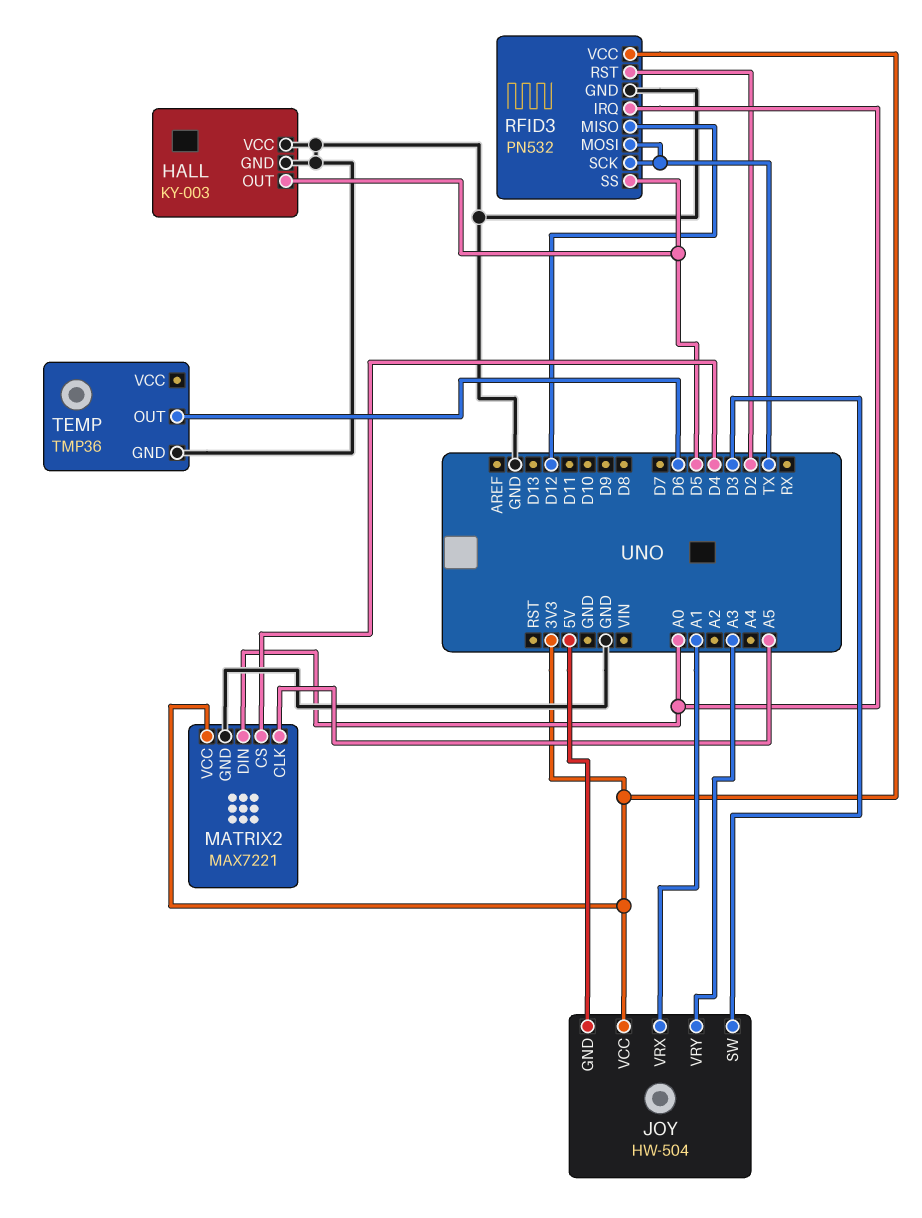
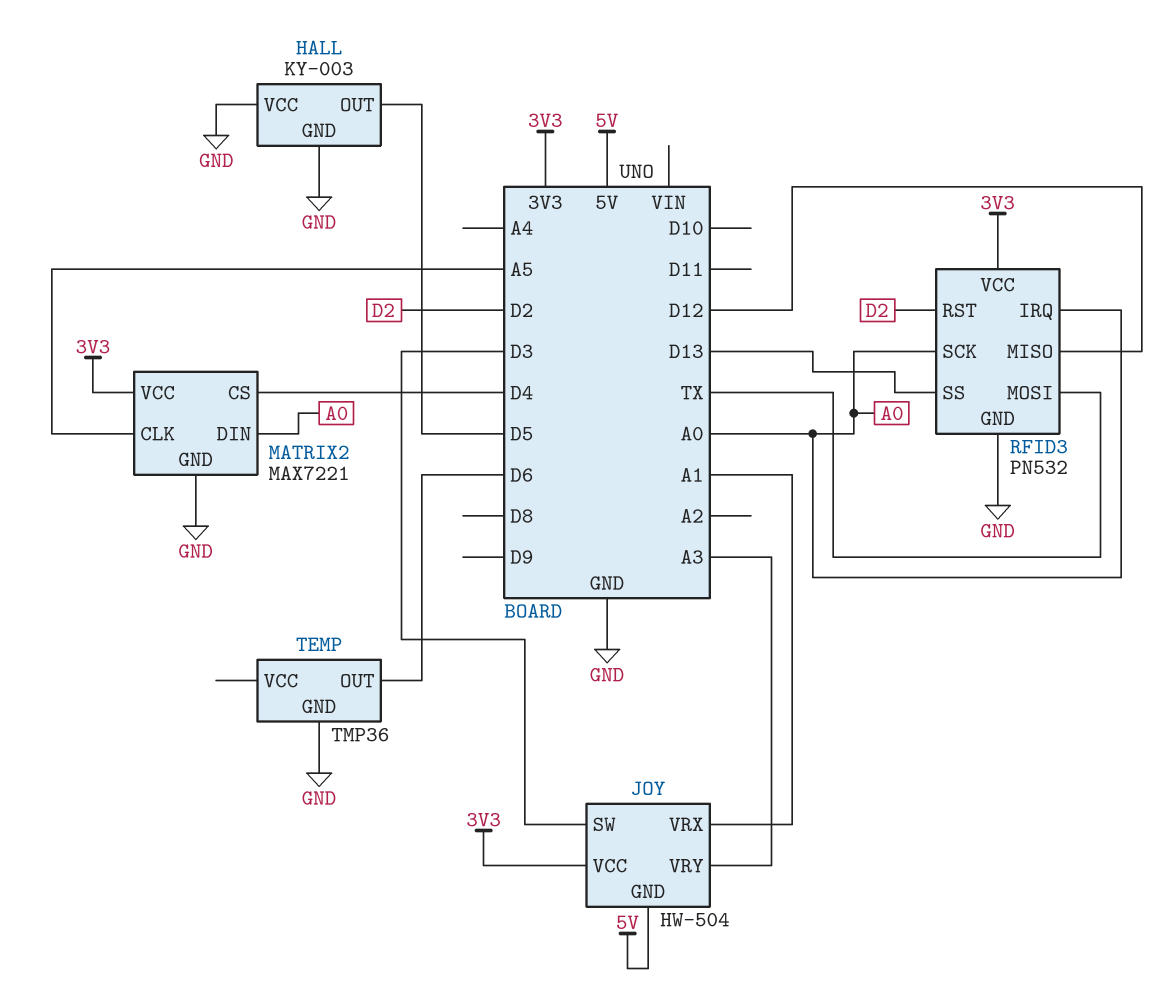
RFID3 pin SCK: TX -> A0
RFID3 pin SS: D5 -> D13

